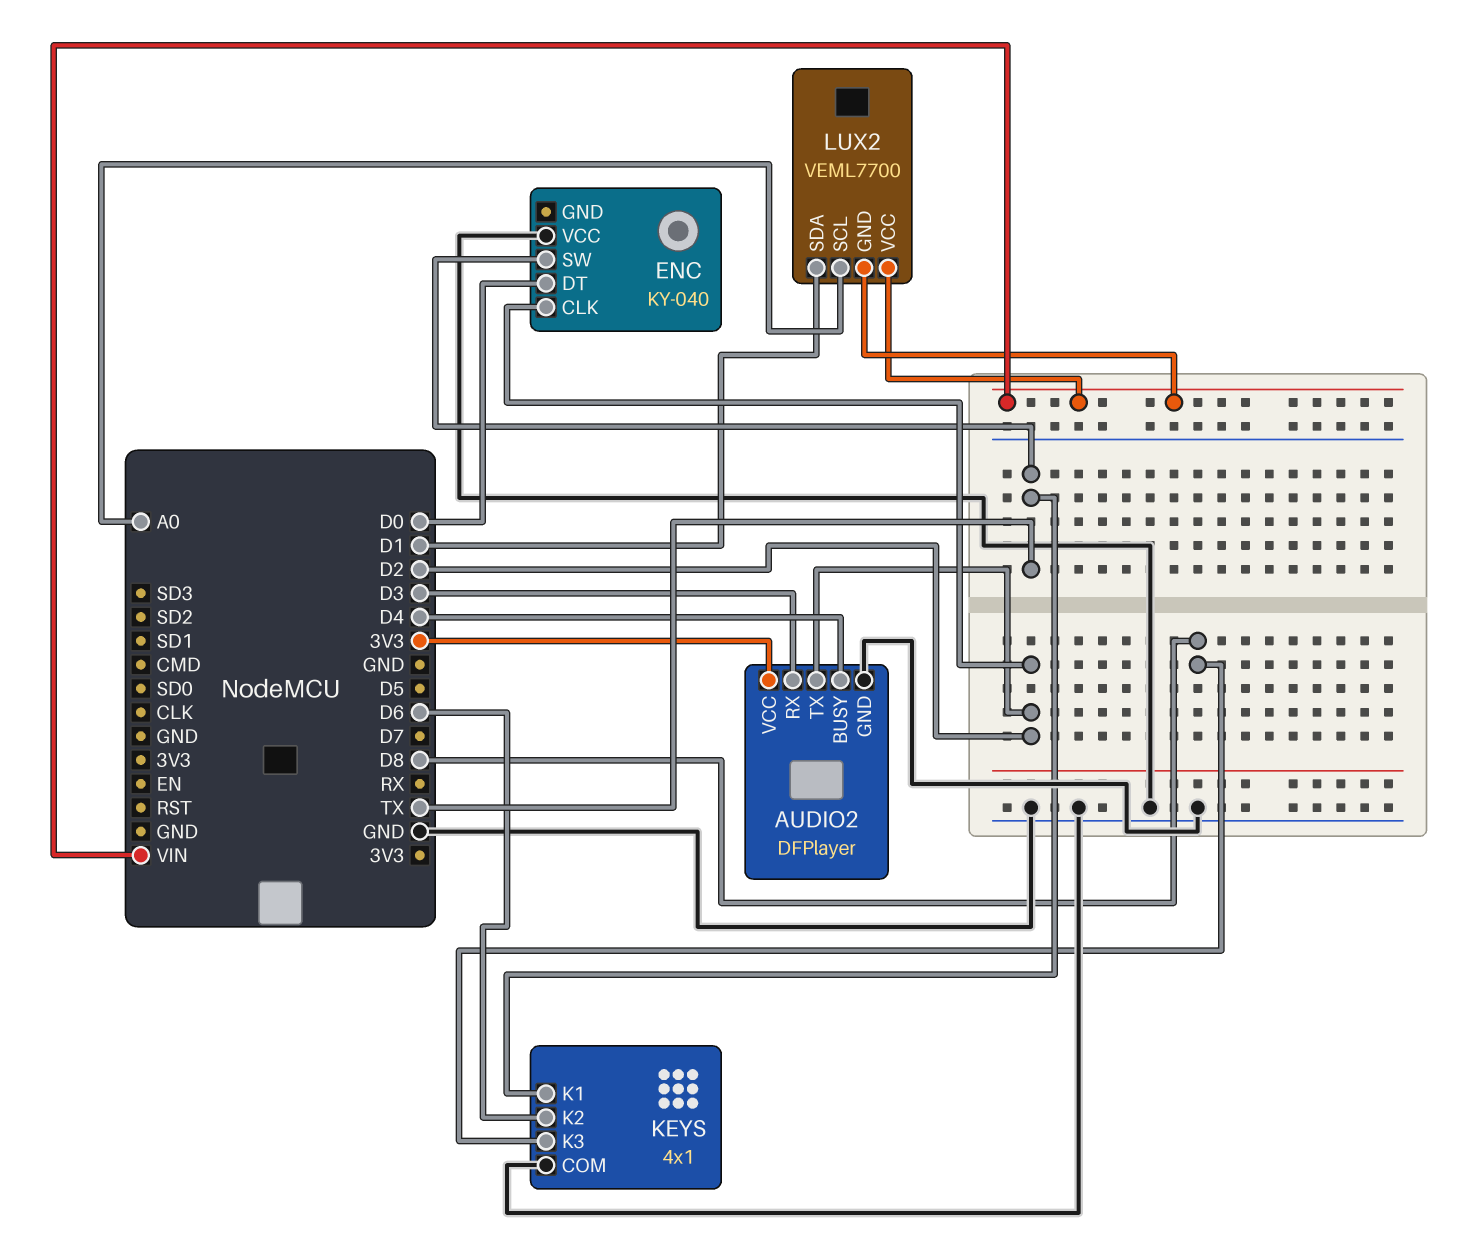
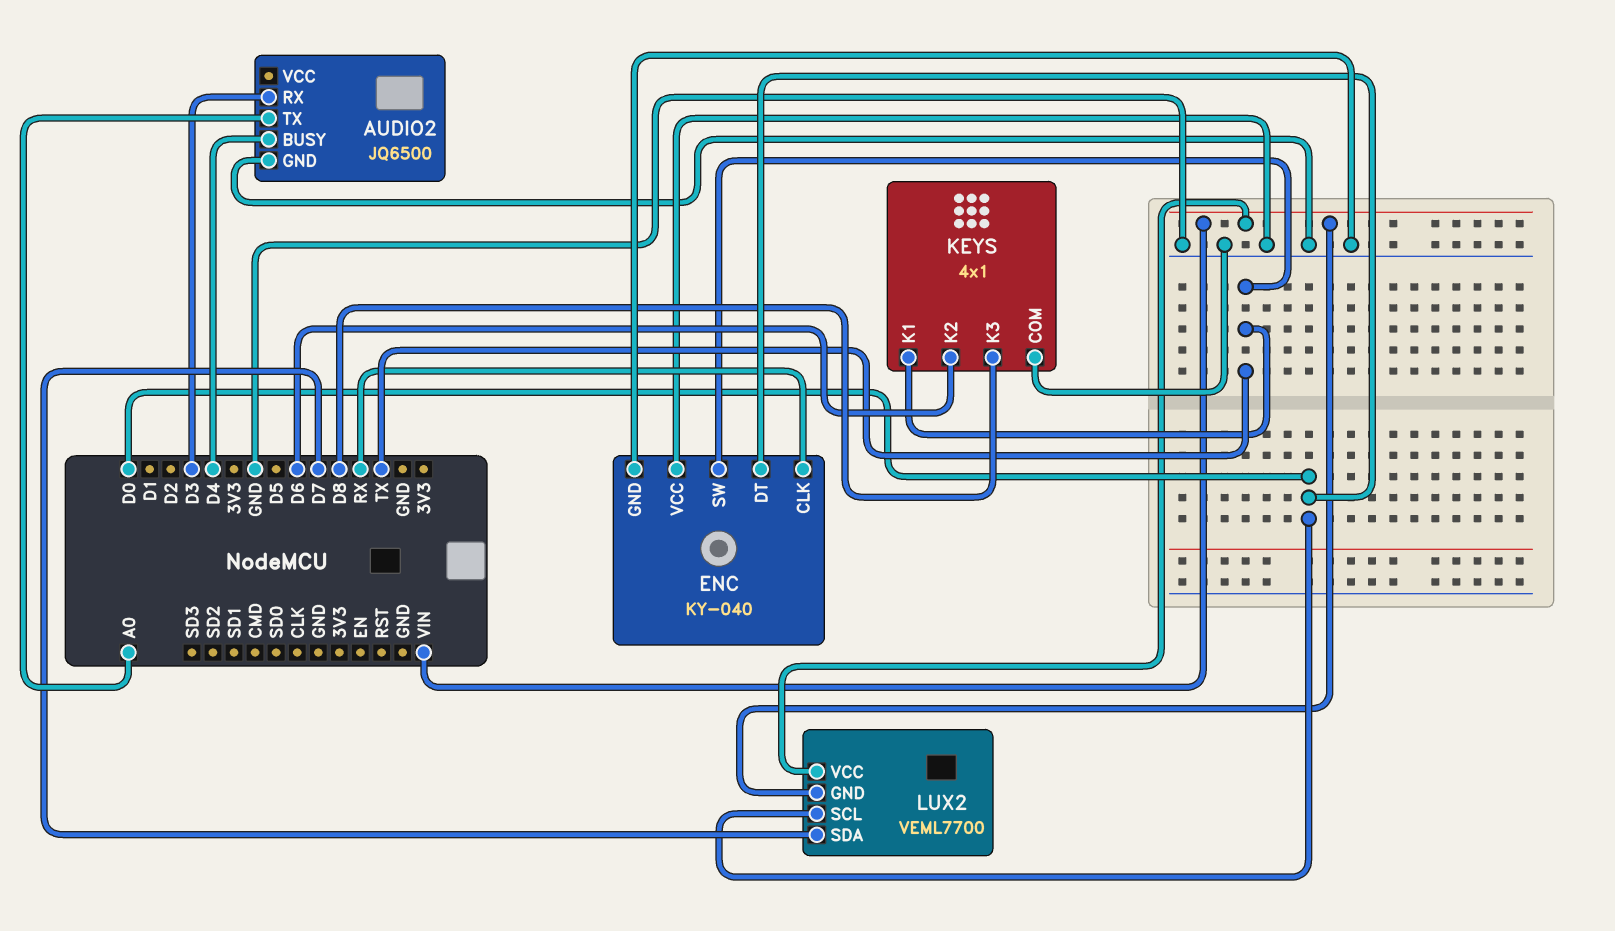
AUDIO2: DFPlayer -> JQ6500
AUDIO2 pin TX: D2 -> A0
AUDIO2 pin VCC: 3V3 -> none
ENC pin CLK: D2 -> RX
ENC pin GND: none -> GND
LUX2 pin SCL: A0 -> D0
LUX2 pin SDA: D1 -> D7

